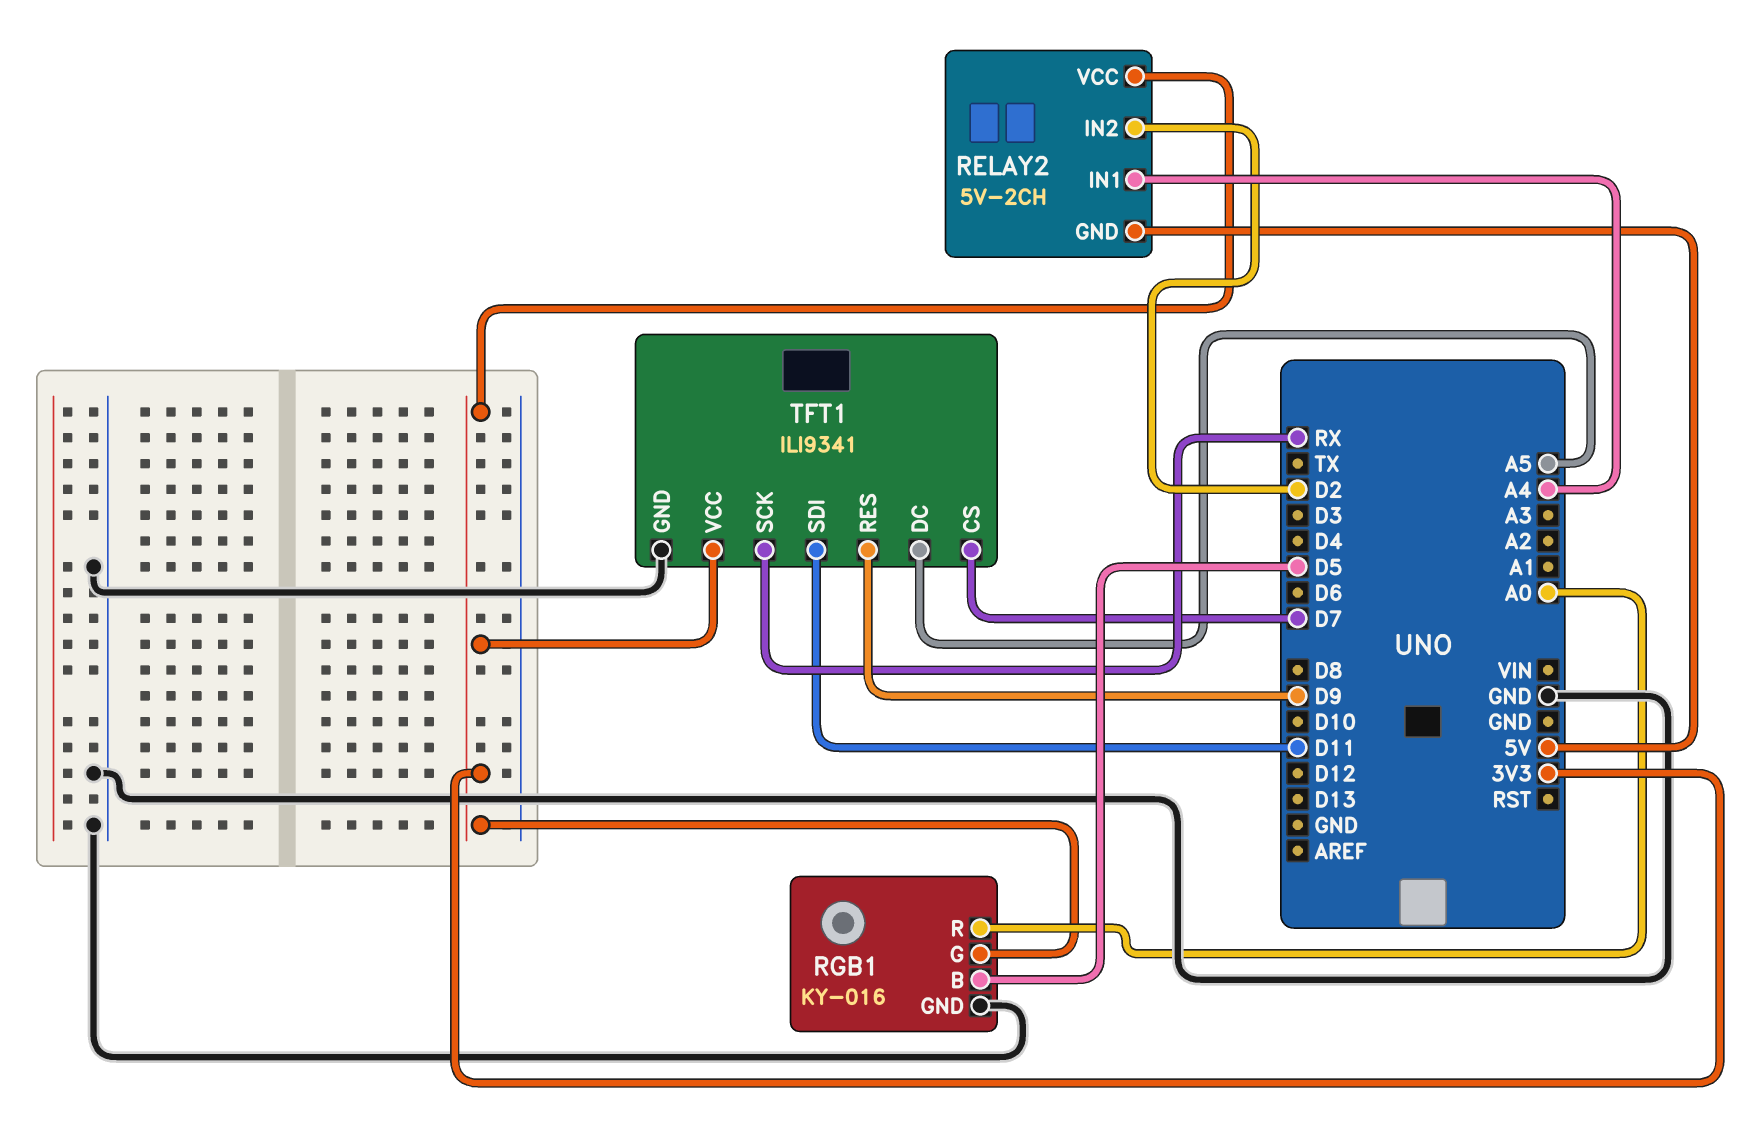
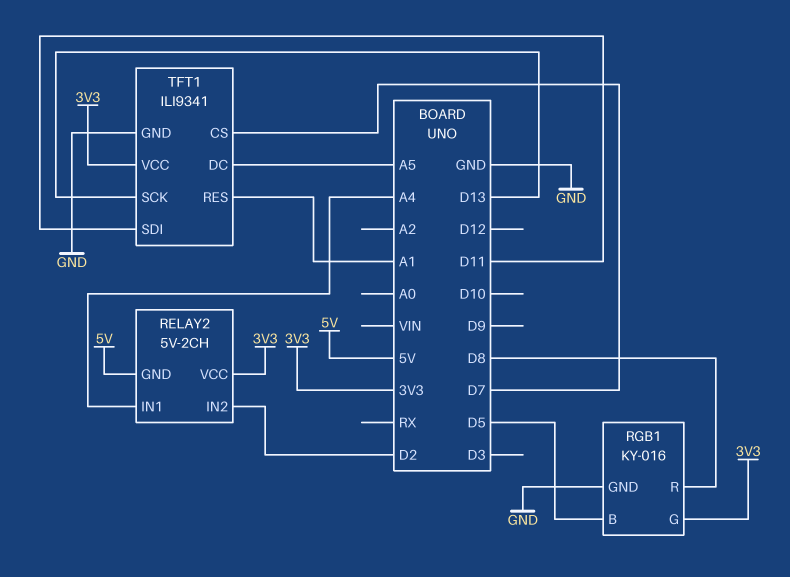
RGB1 pin R: A0 -> D8
TFT1 pin RES: D9 -> A1
TFT1 pin SCK: RX -> D13

